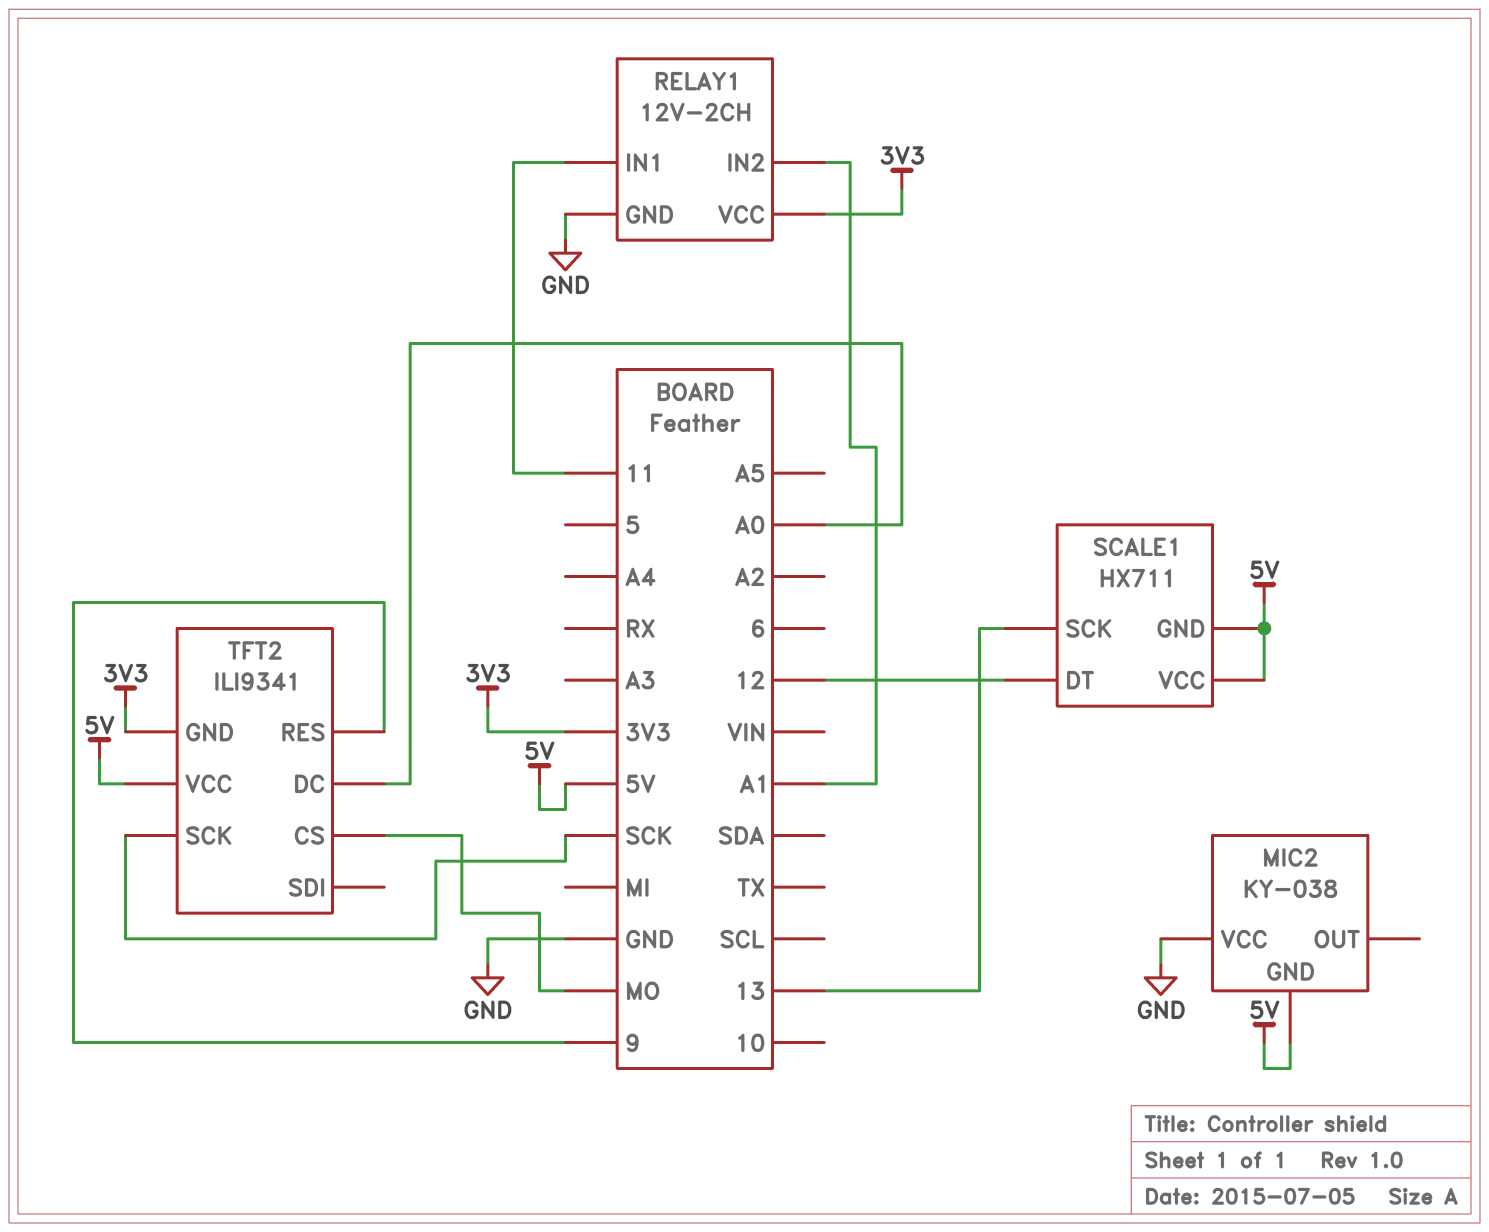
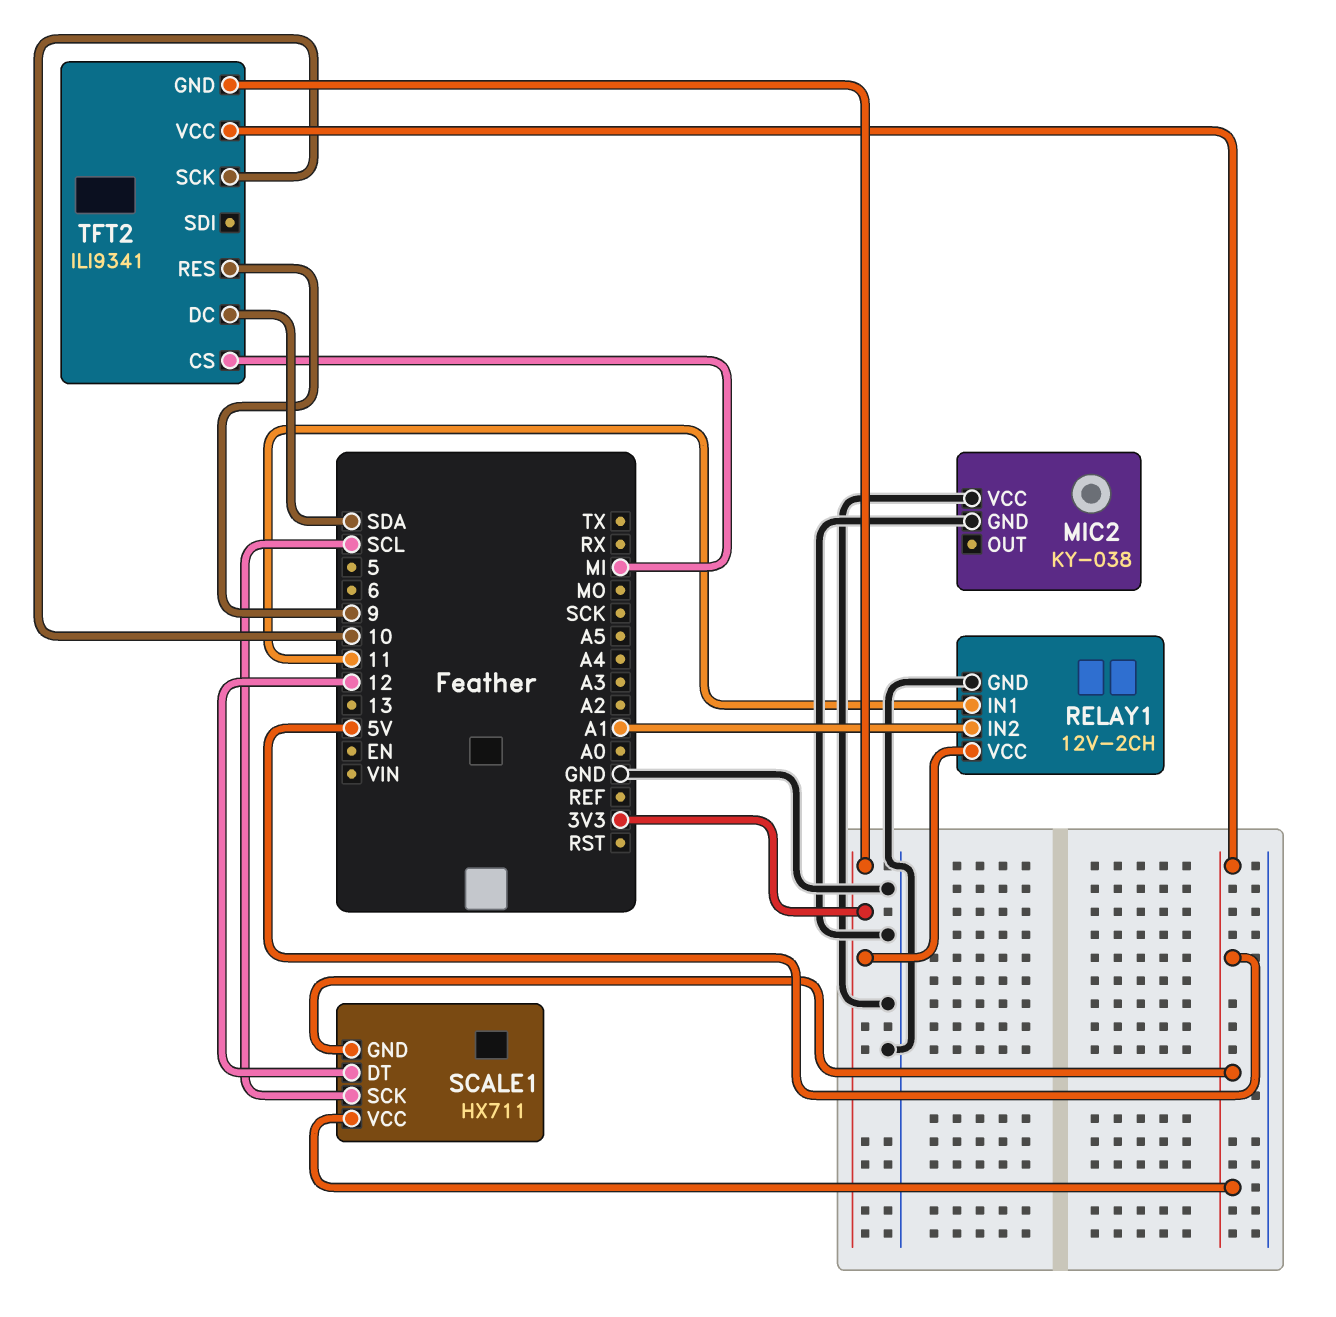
MIC2 pin GND: 5V -> GND
SCALE1 pin SCK: 13 -> SCL
TFT2 pin CS: MO -> MI
TFT2 pin DC: A0 -> SDA
TFT2 pin SCK: SCK -> 10

